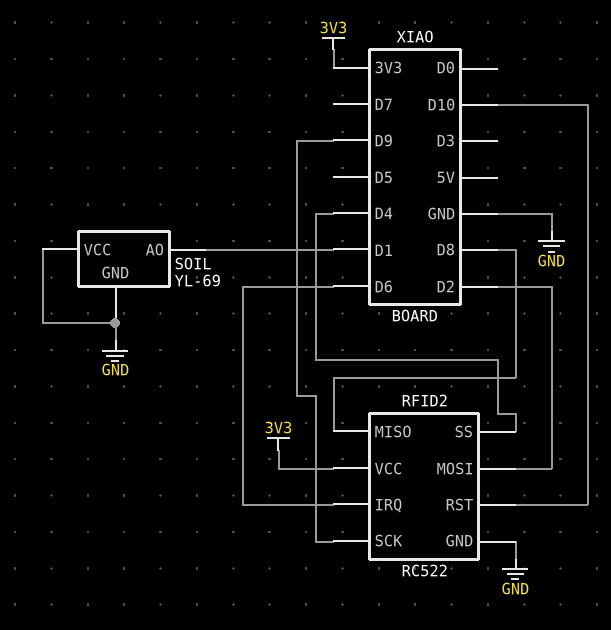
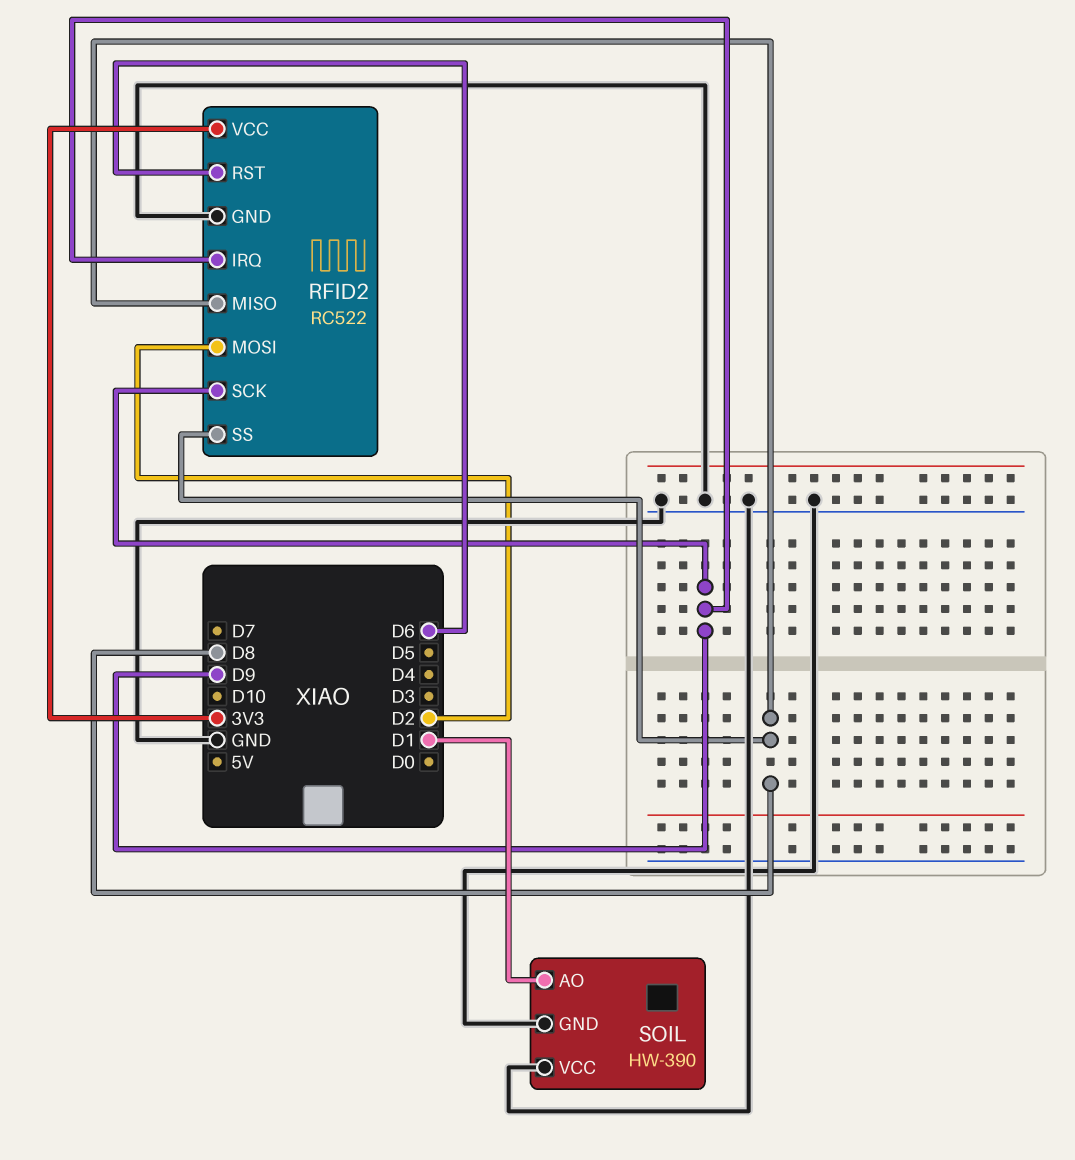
RFID2 pin IRQ: D6 -> D9
RFID2 pin RST: D10 -> D6
RFID2 pin SS: D4 -> D8
SOIL: YL-69 -> HW-390

